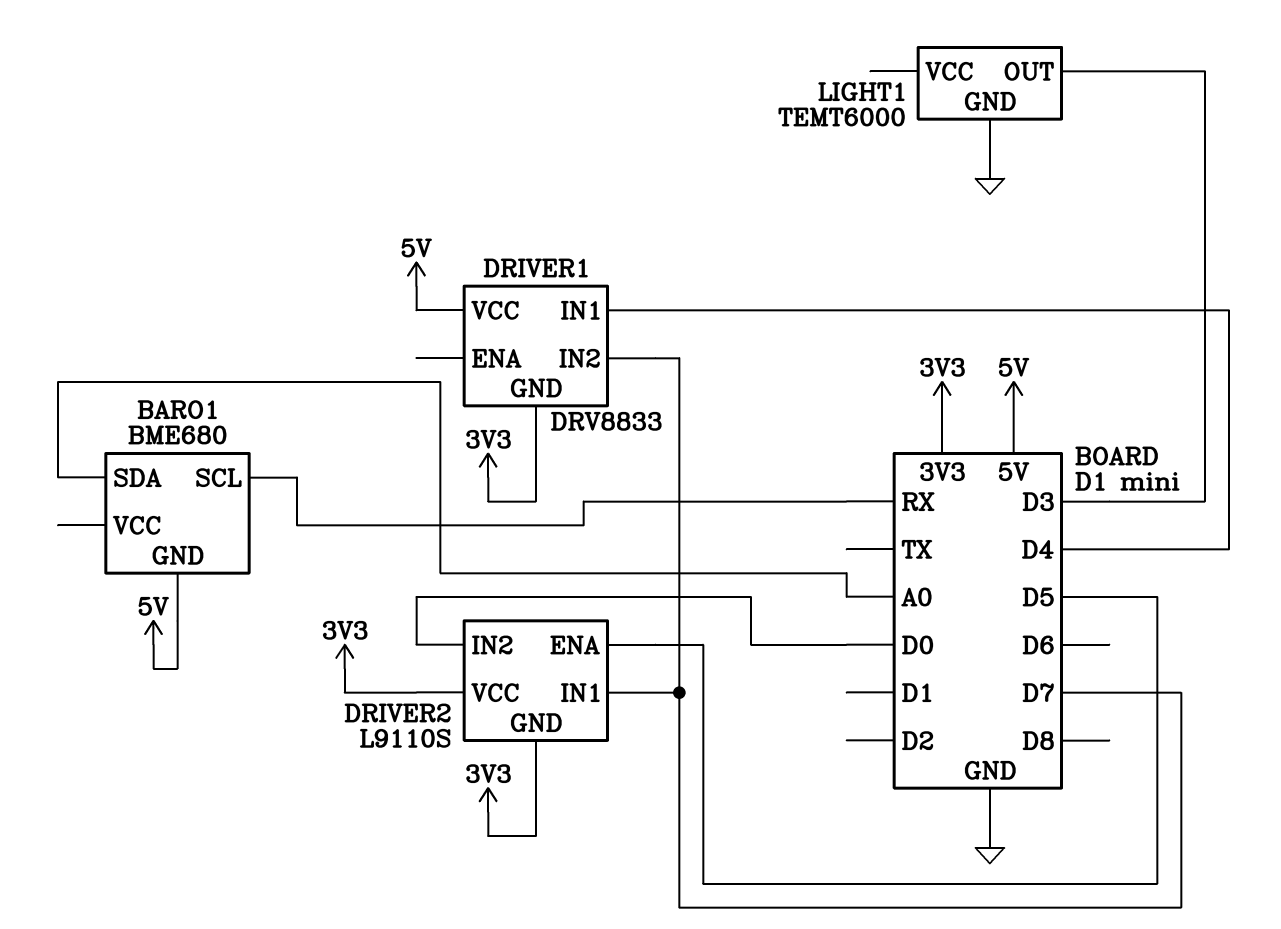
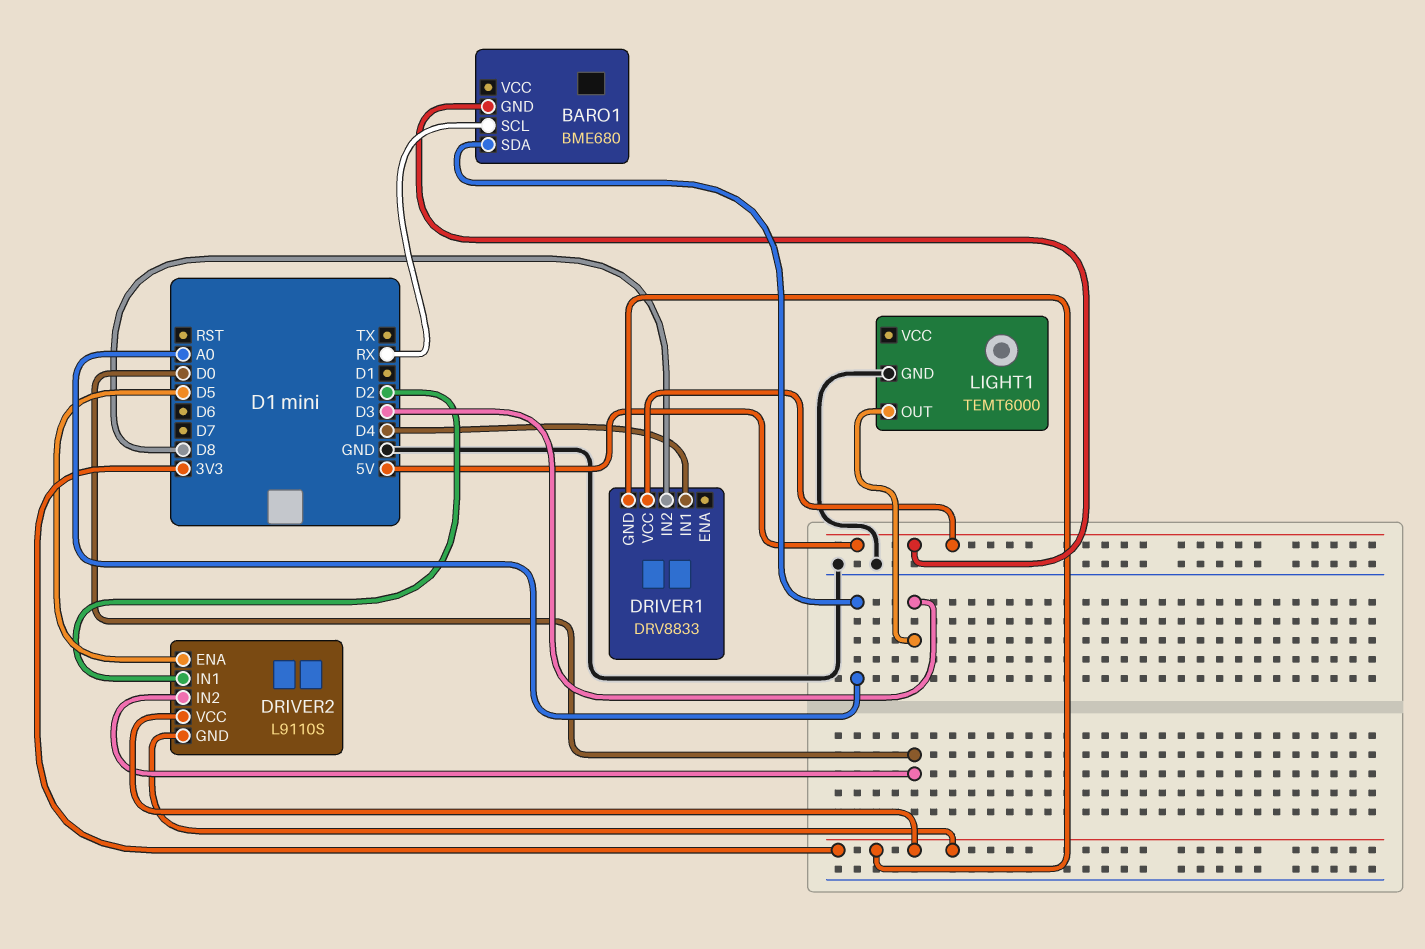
DRIVER1 pin IN2: D7 -> D8
DRIVER2 pin IN1: D7 -> D2

